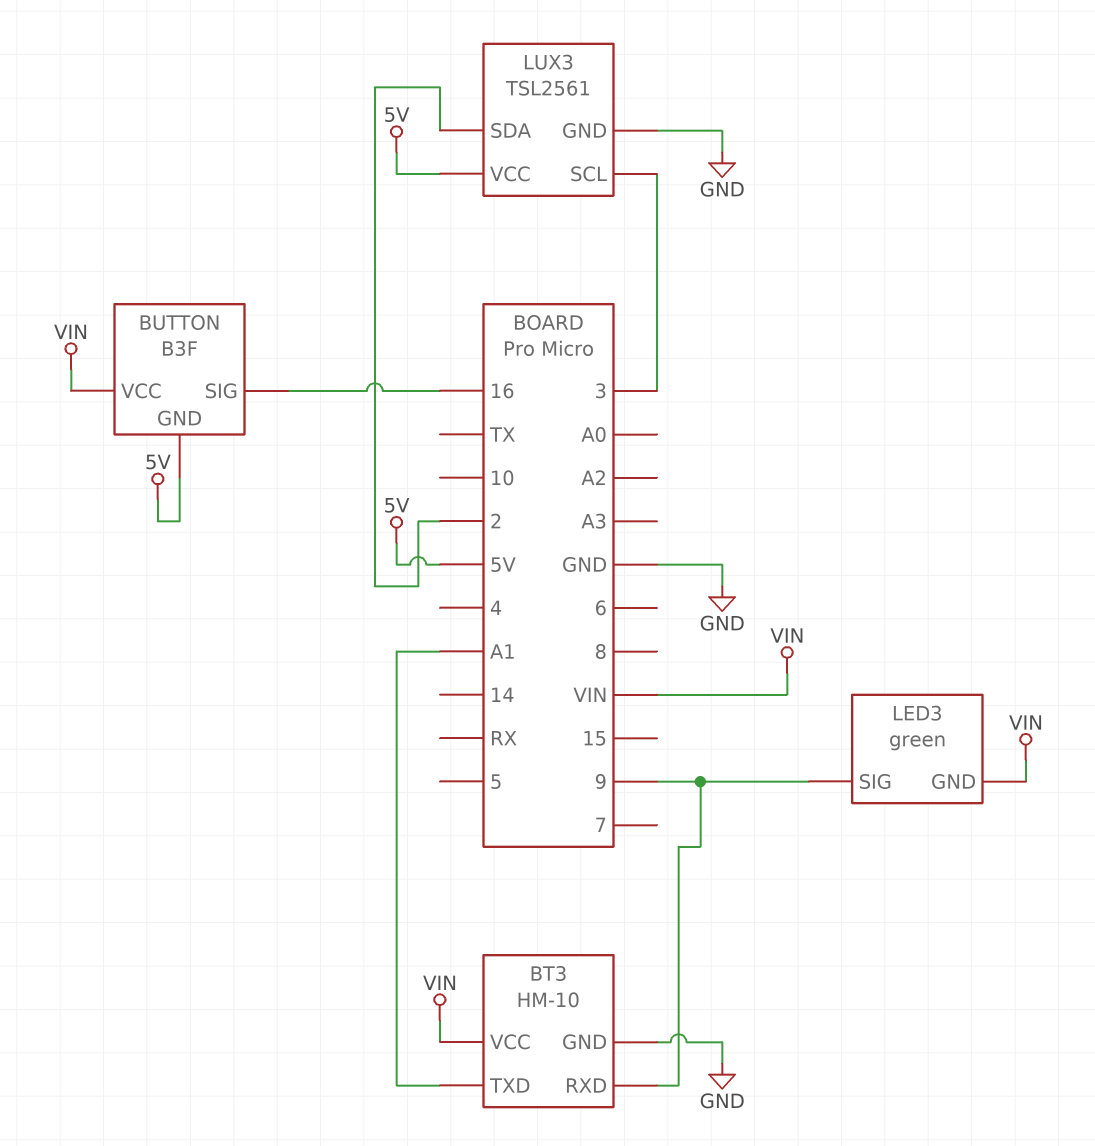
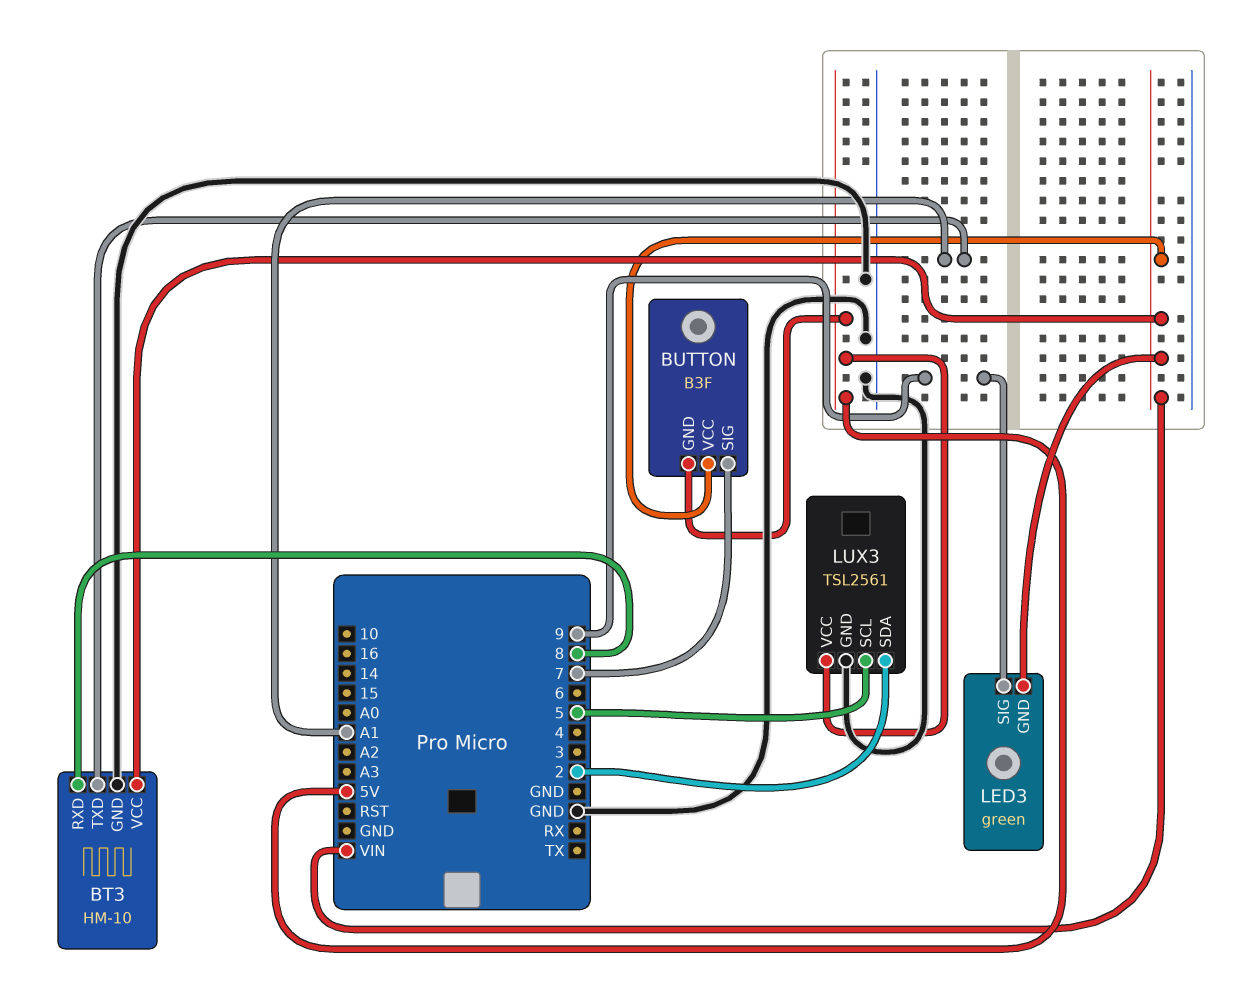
BT3 pin RXD: 9 -> 8
BUTTON pin SIG: 16 -> 7
LUX3 pin SCL: 3 -> 5

